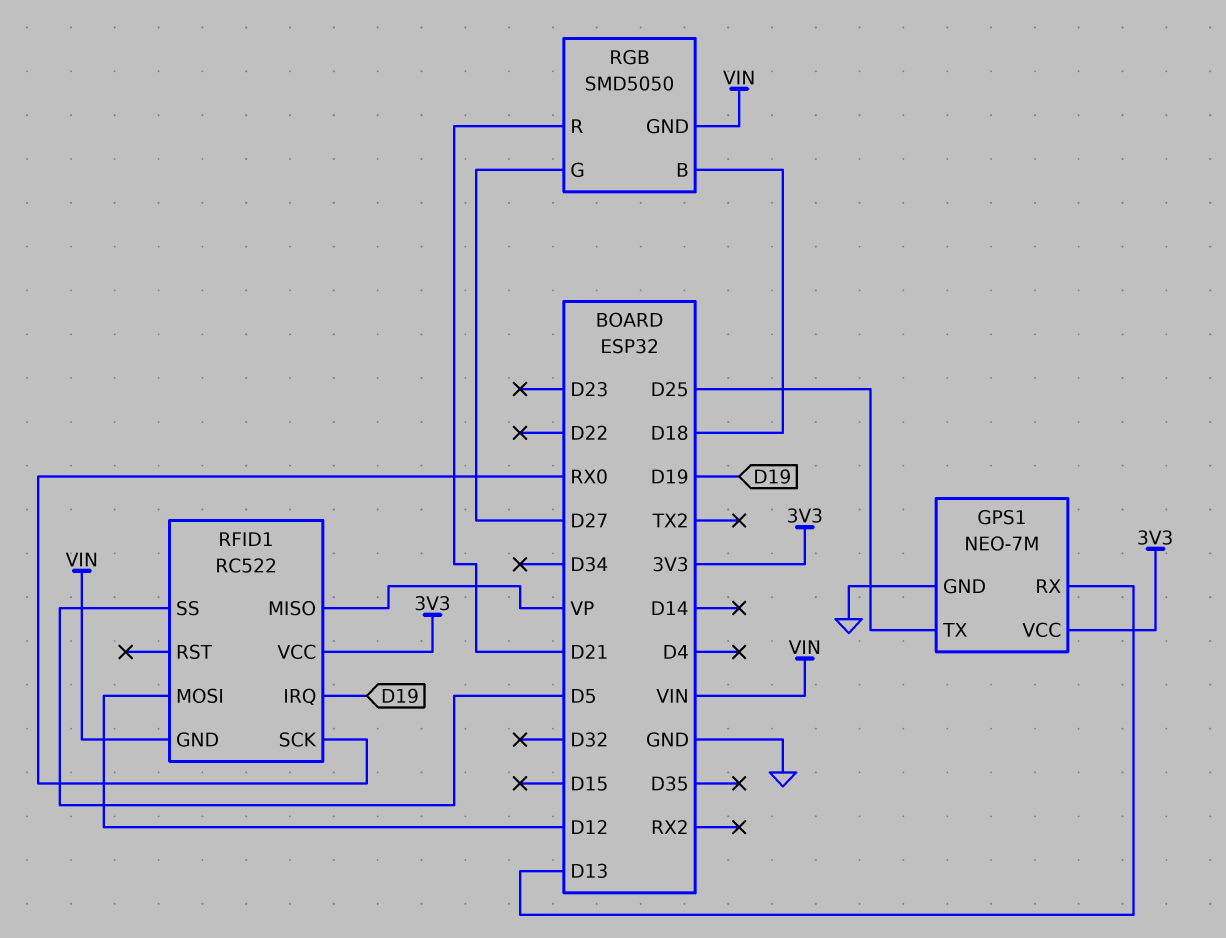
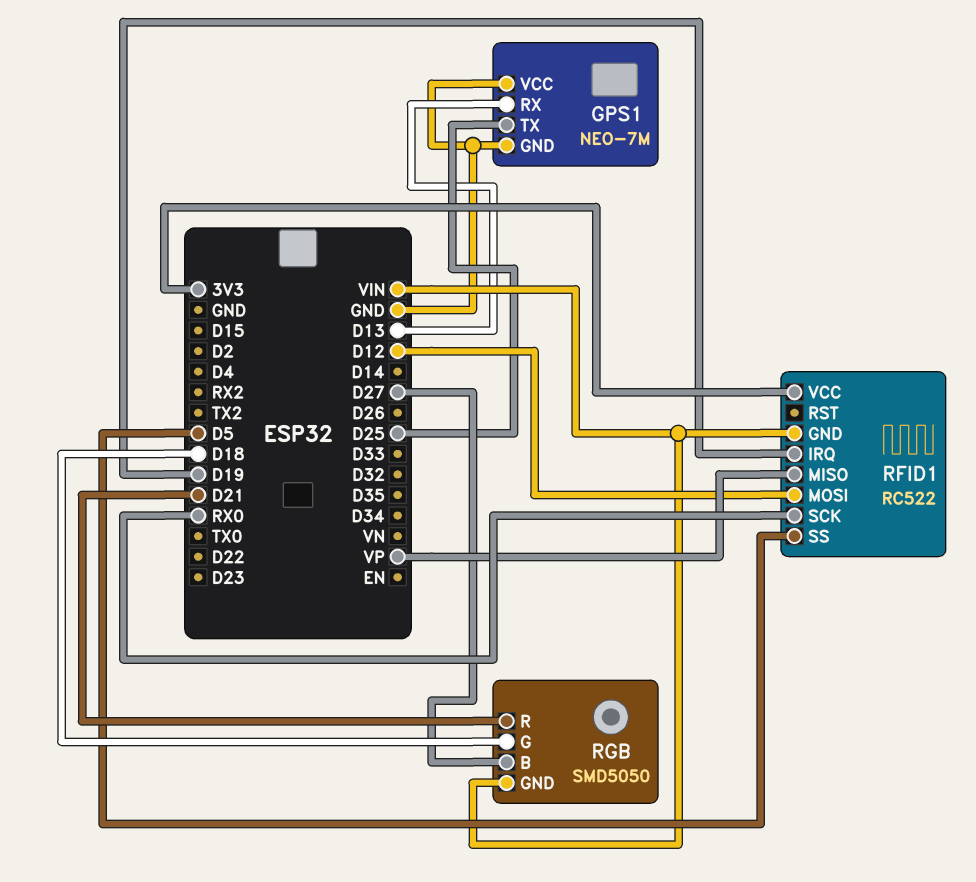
GPS1 pin VCC: 3V3 -> GND
RGB pin B: D18 -> D27
RGB pin G: D27 -> D18

